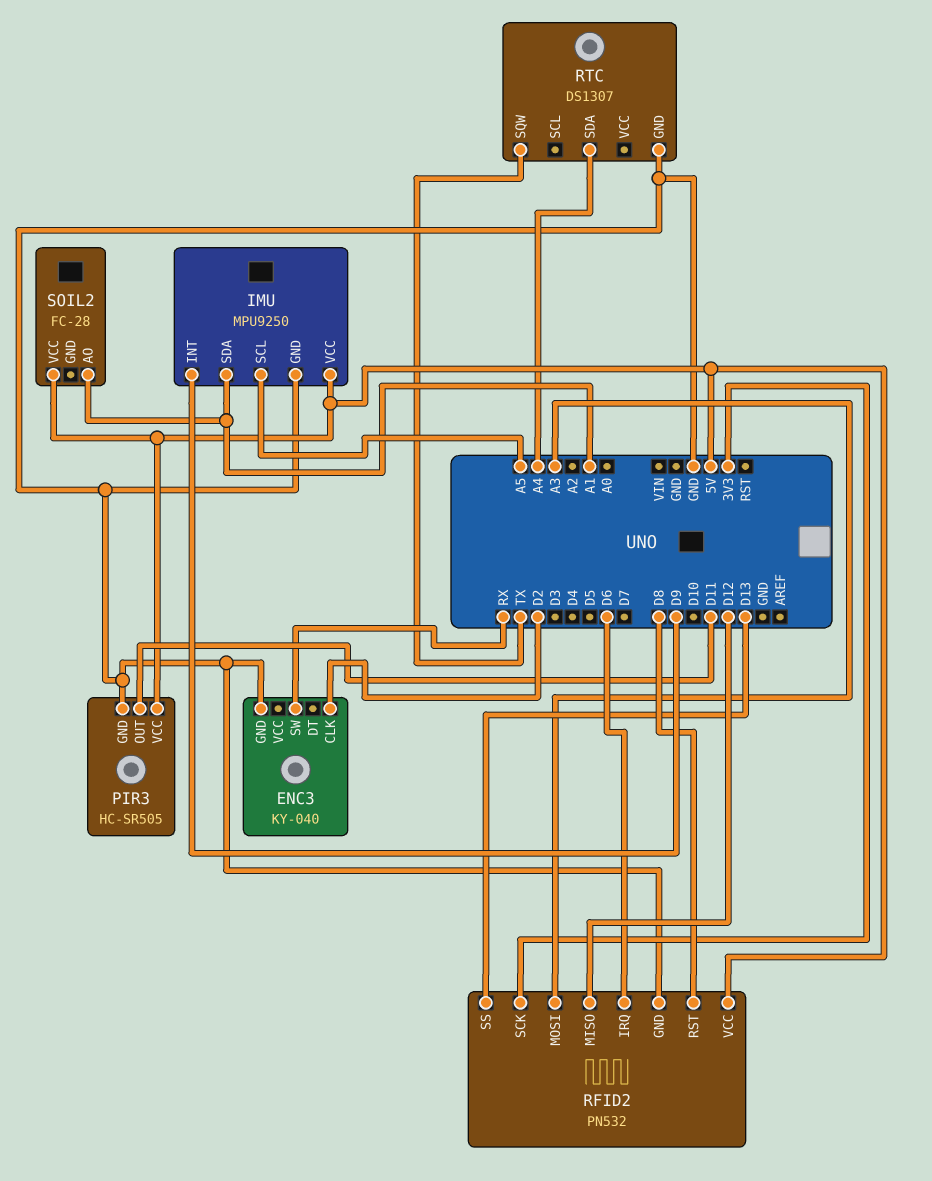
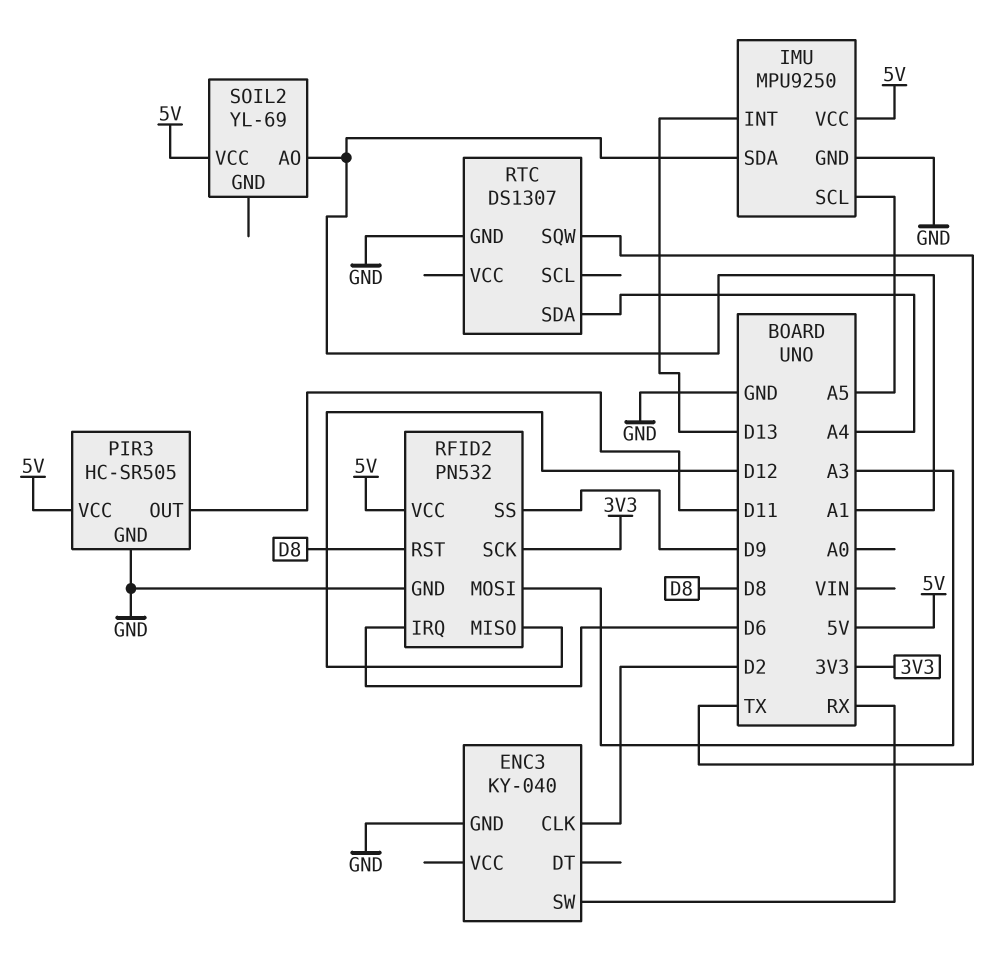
IMU pin INT: D9 -> D13
RFID2 pin SS: D13 -> D9
SOIL2: FC-28 -> YL-69

